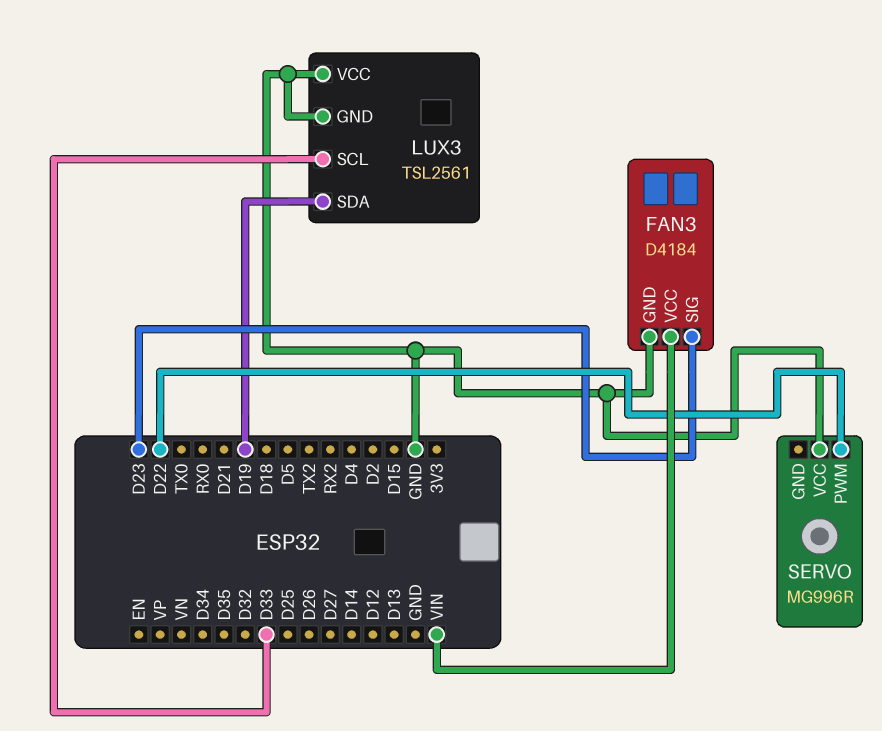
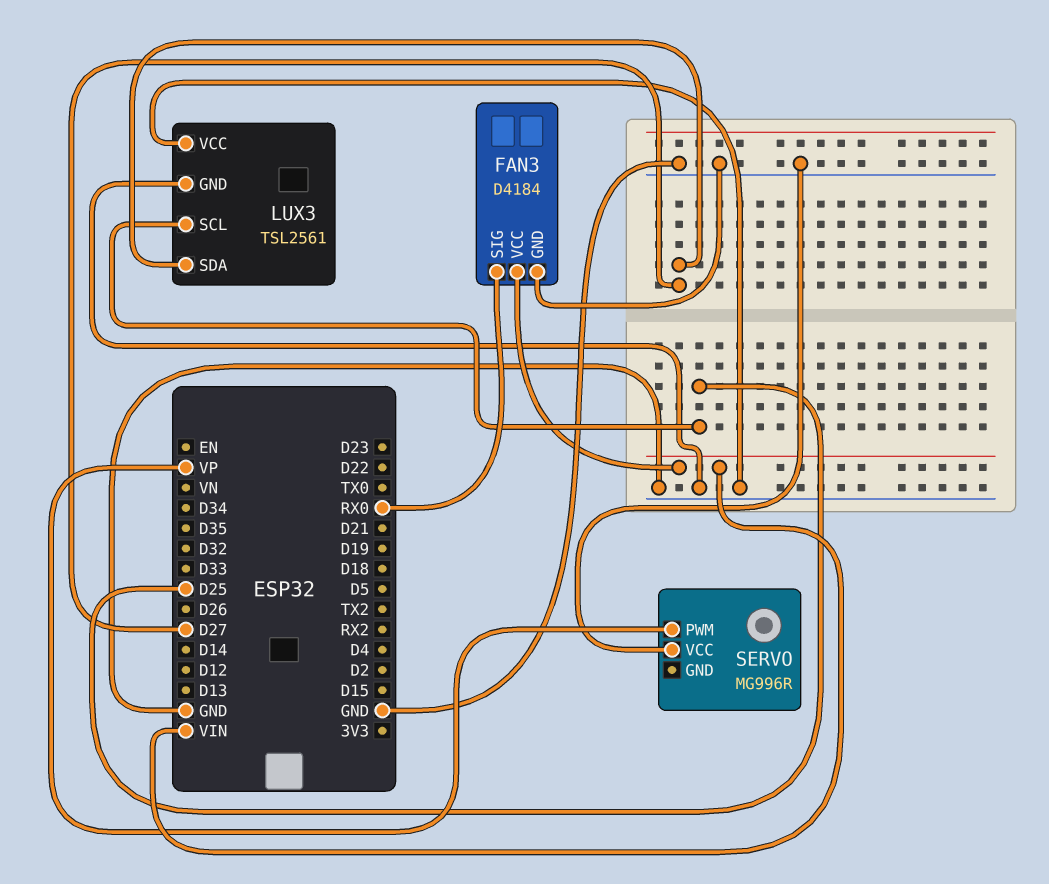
FAN3 pin SIG: D23 -> RX0
LUX3 pin SCL: D33 -> D25
LUX3 pin SDA: D19 -> D27
SERVO pin PWM: D22 -> VP

